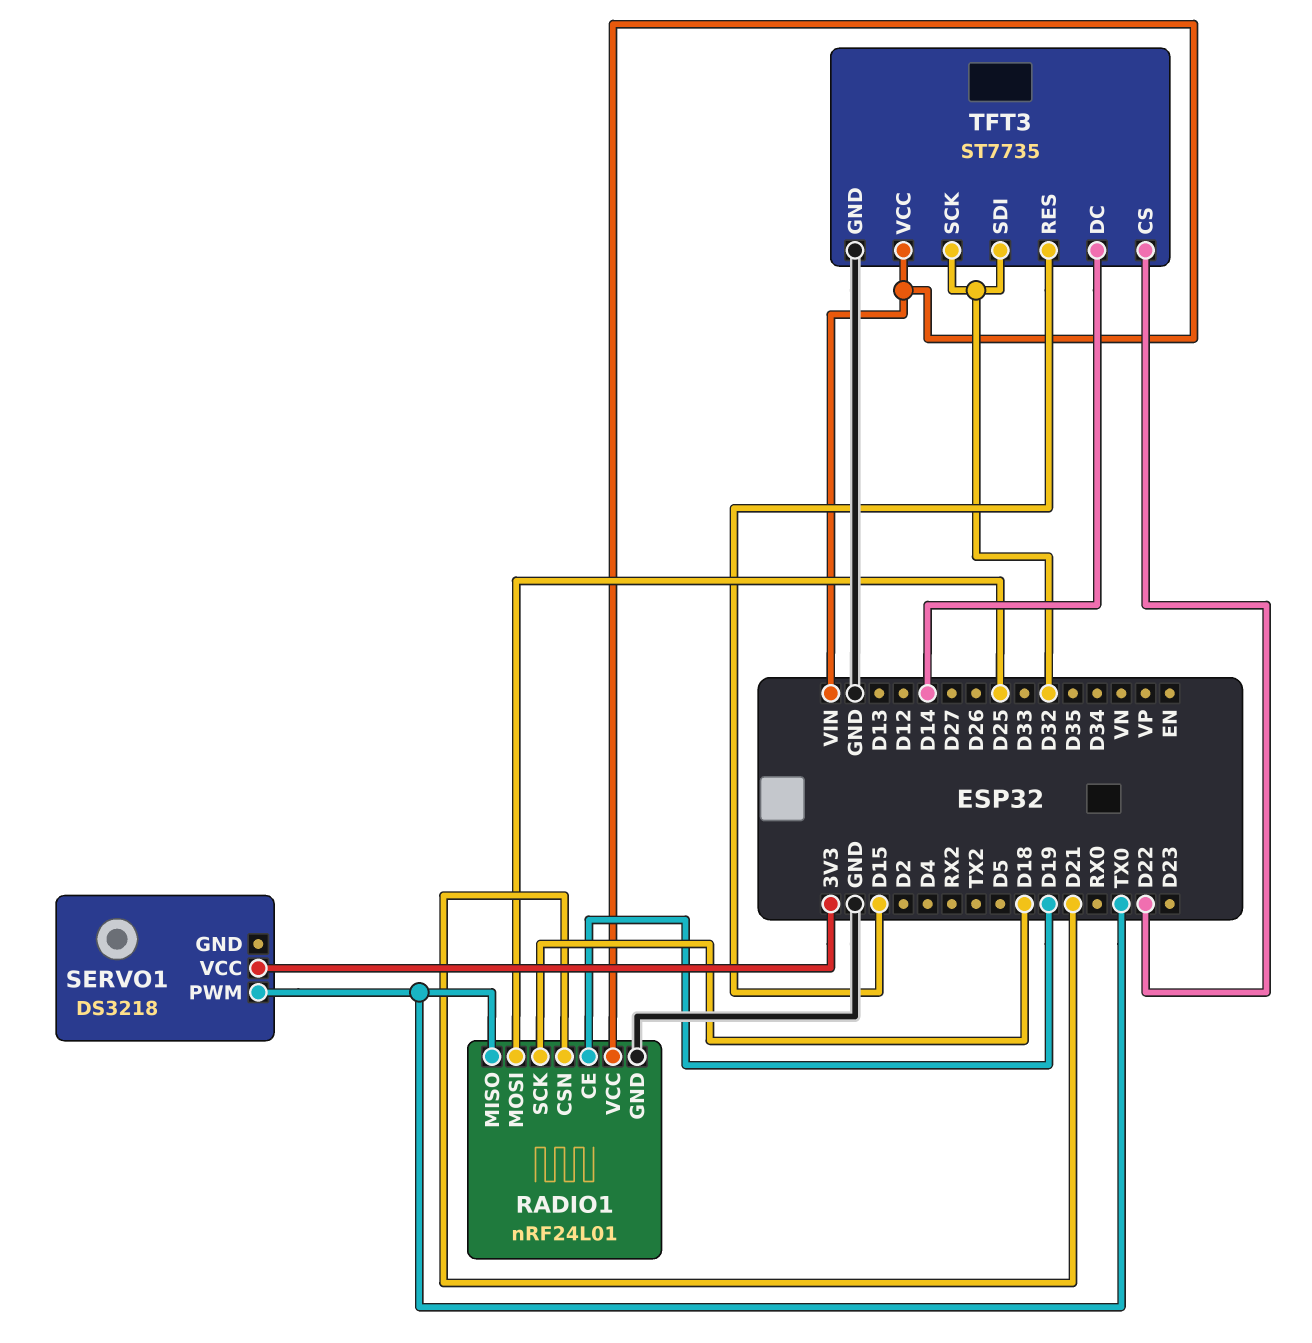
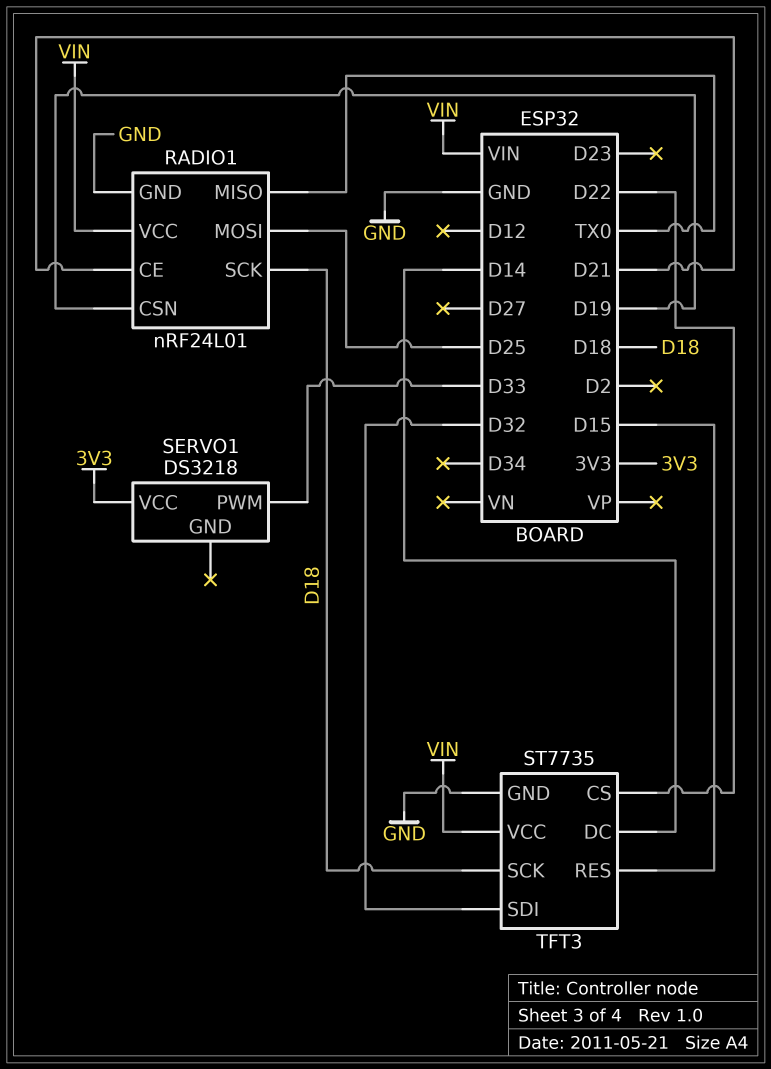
RADIO1 pin CE: D19 -> D21
RADIO1 pin CSN: D21 -> D19
SERVO1 pin PWM: TX0 -> D33
TFT3 pin SCK: D32 -> D18

